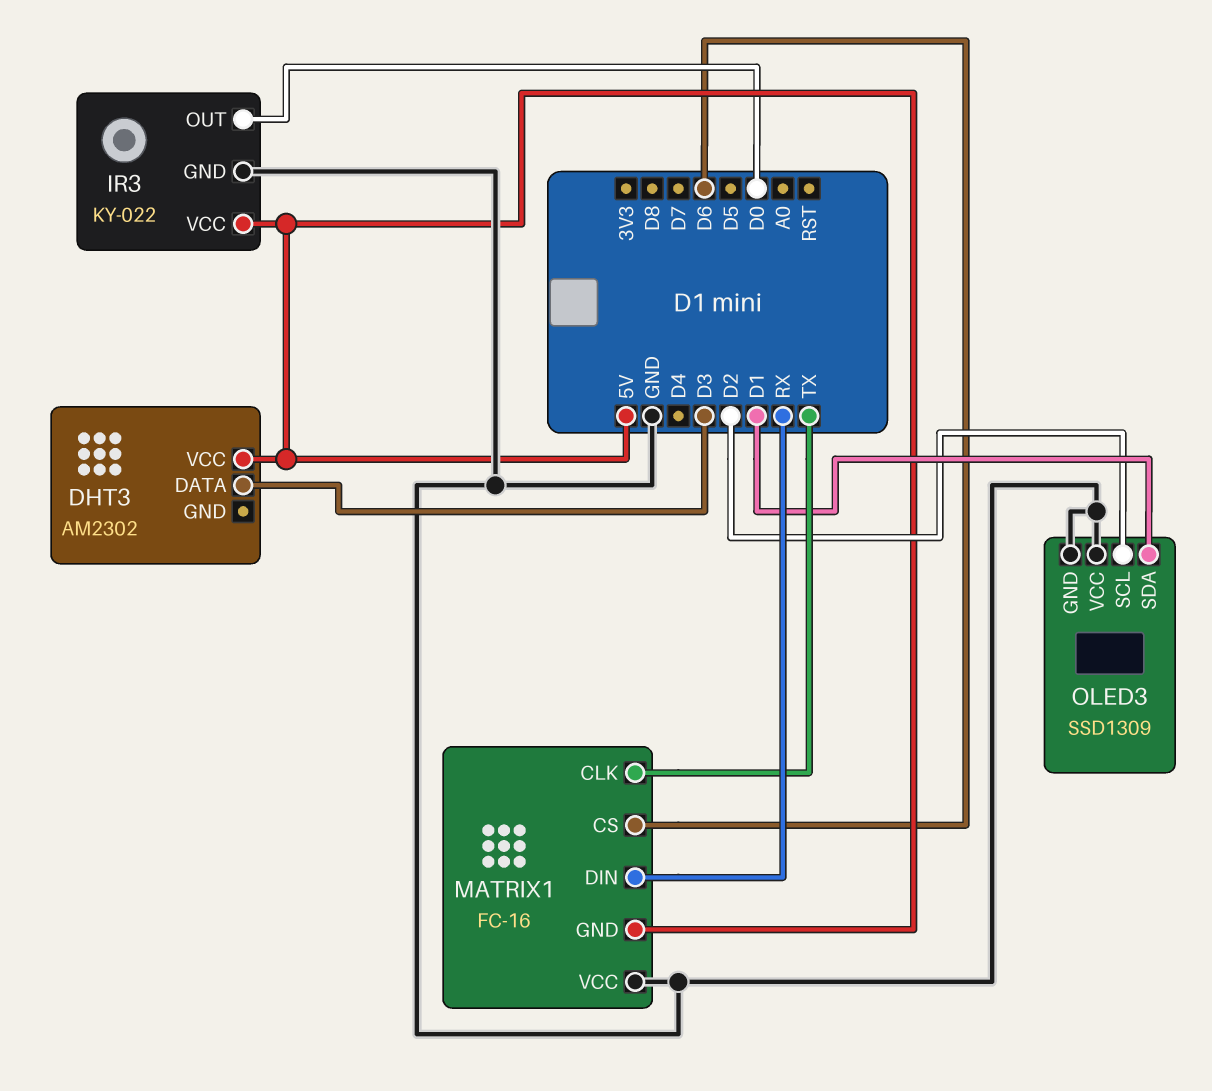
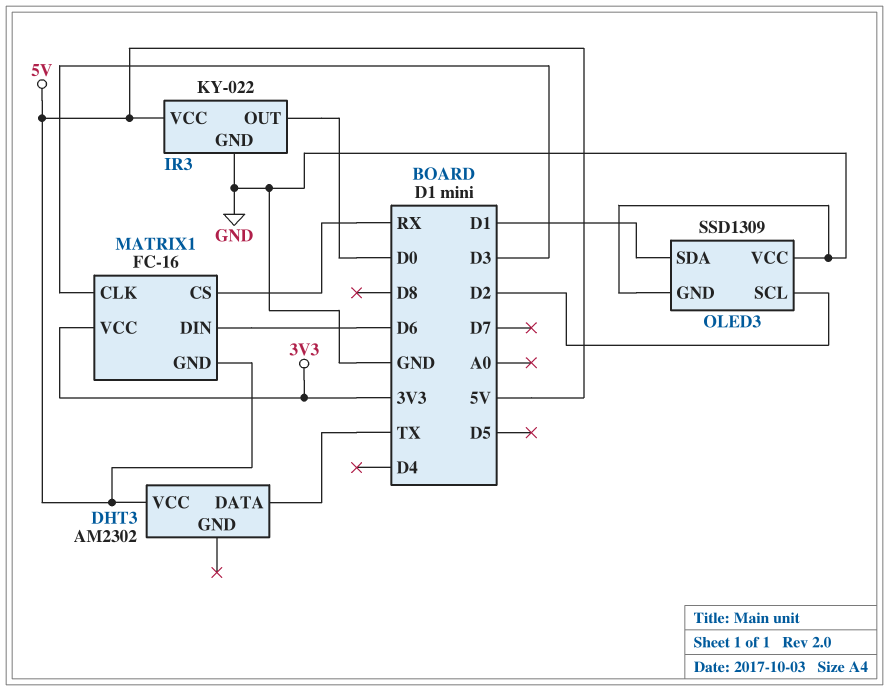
DHT3 pin DATA: D3 -> TX
MATRIX1 pin CLK: TX -> D3
MATRIX1 pin CS: D6 -> RX
MATRIX1 pin DIN: RX -> D6
MATRIX1 pin VCC: GND -> 3V3

